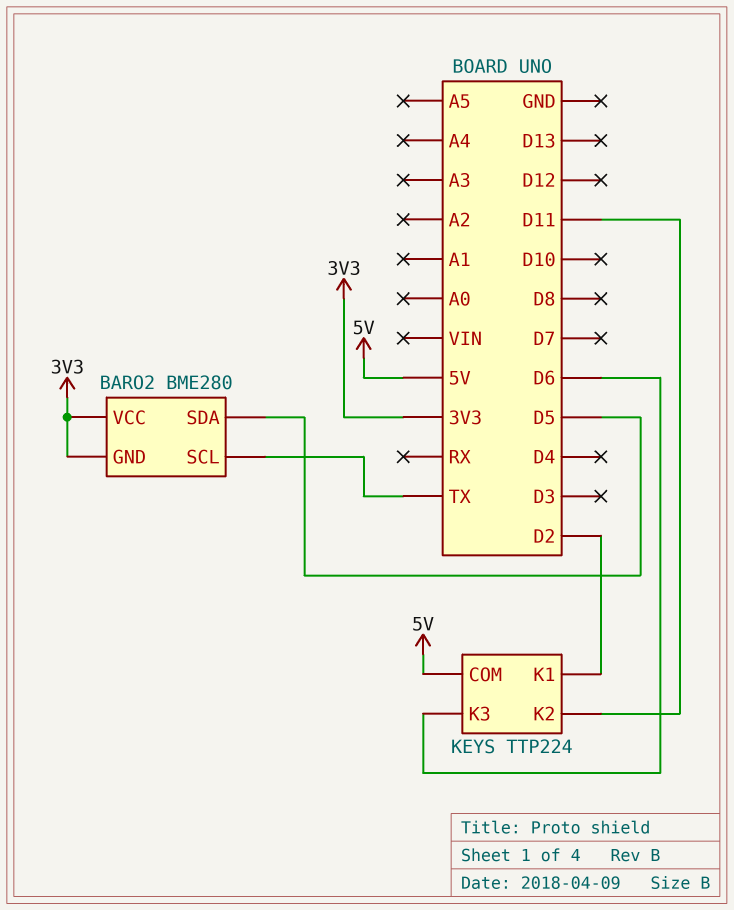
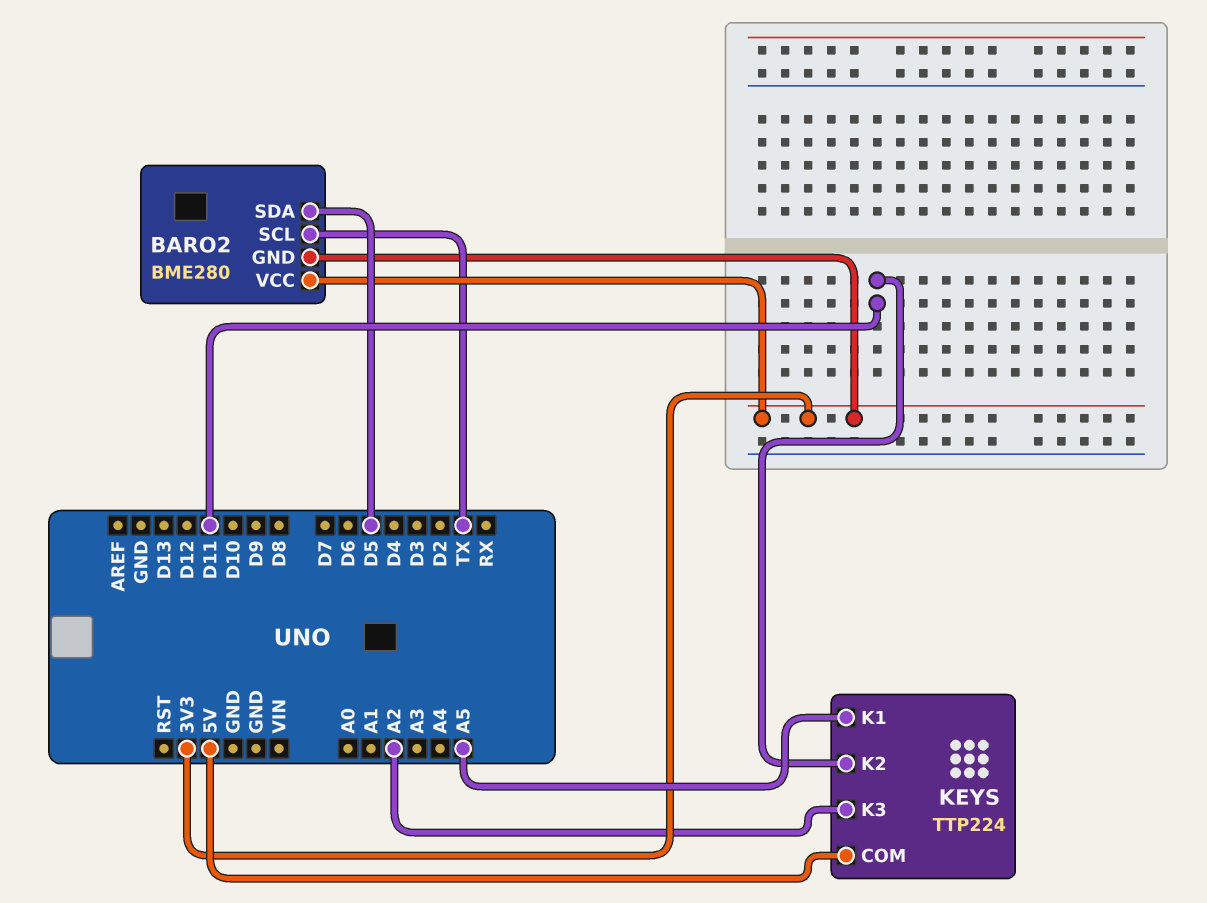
KEYS pin K1: D2 -> A5
KEYS pin K3: D6 -> A2

